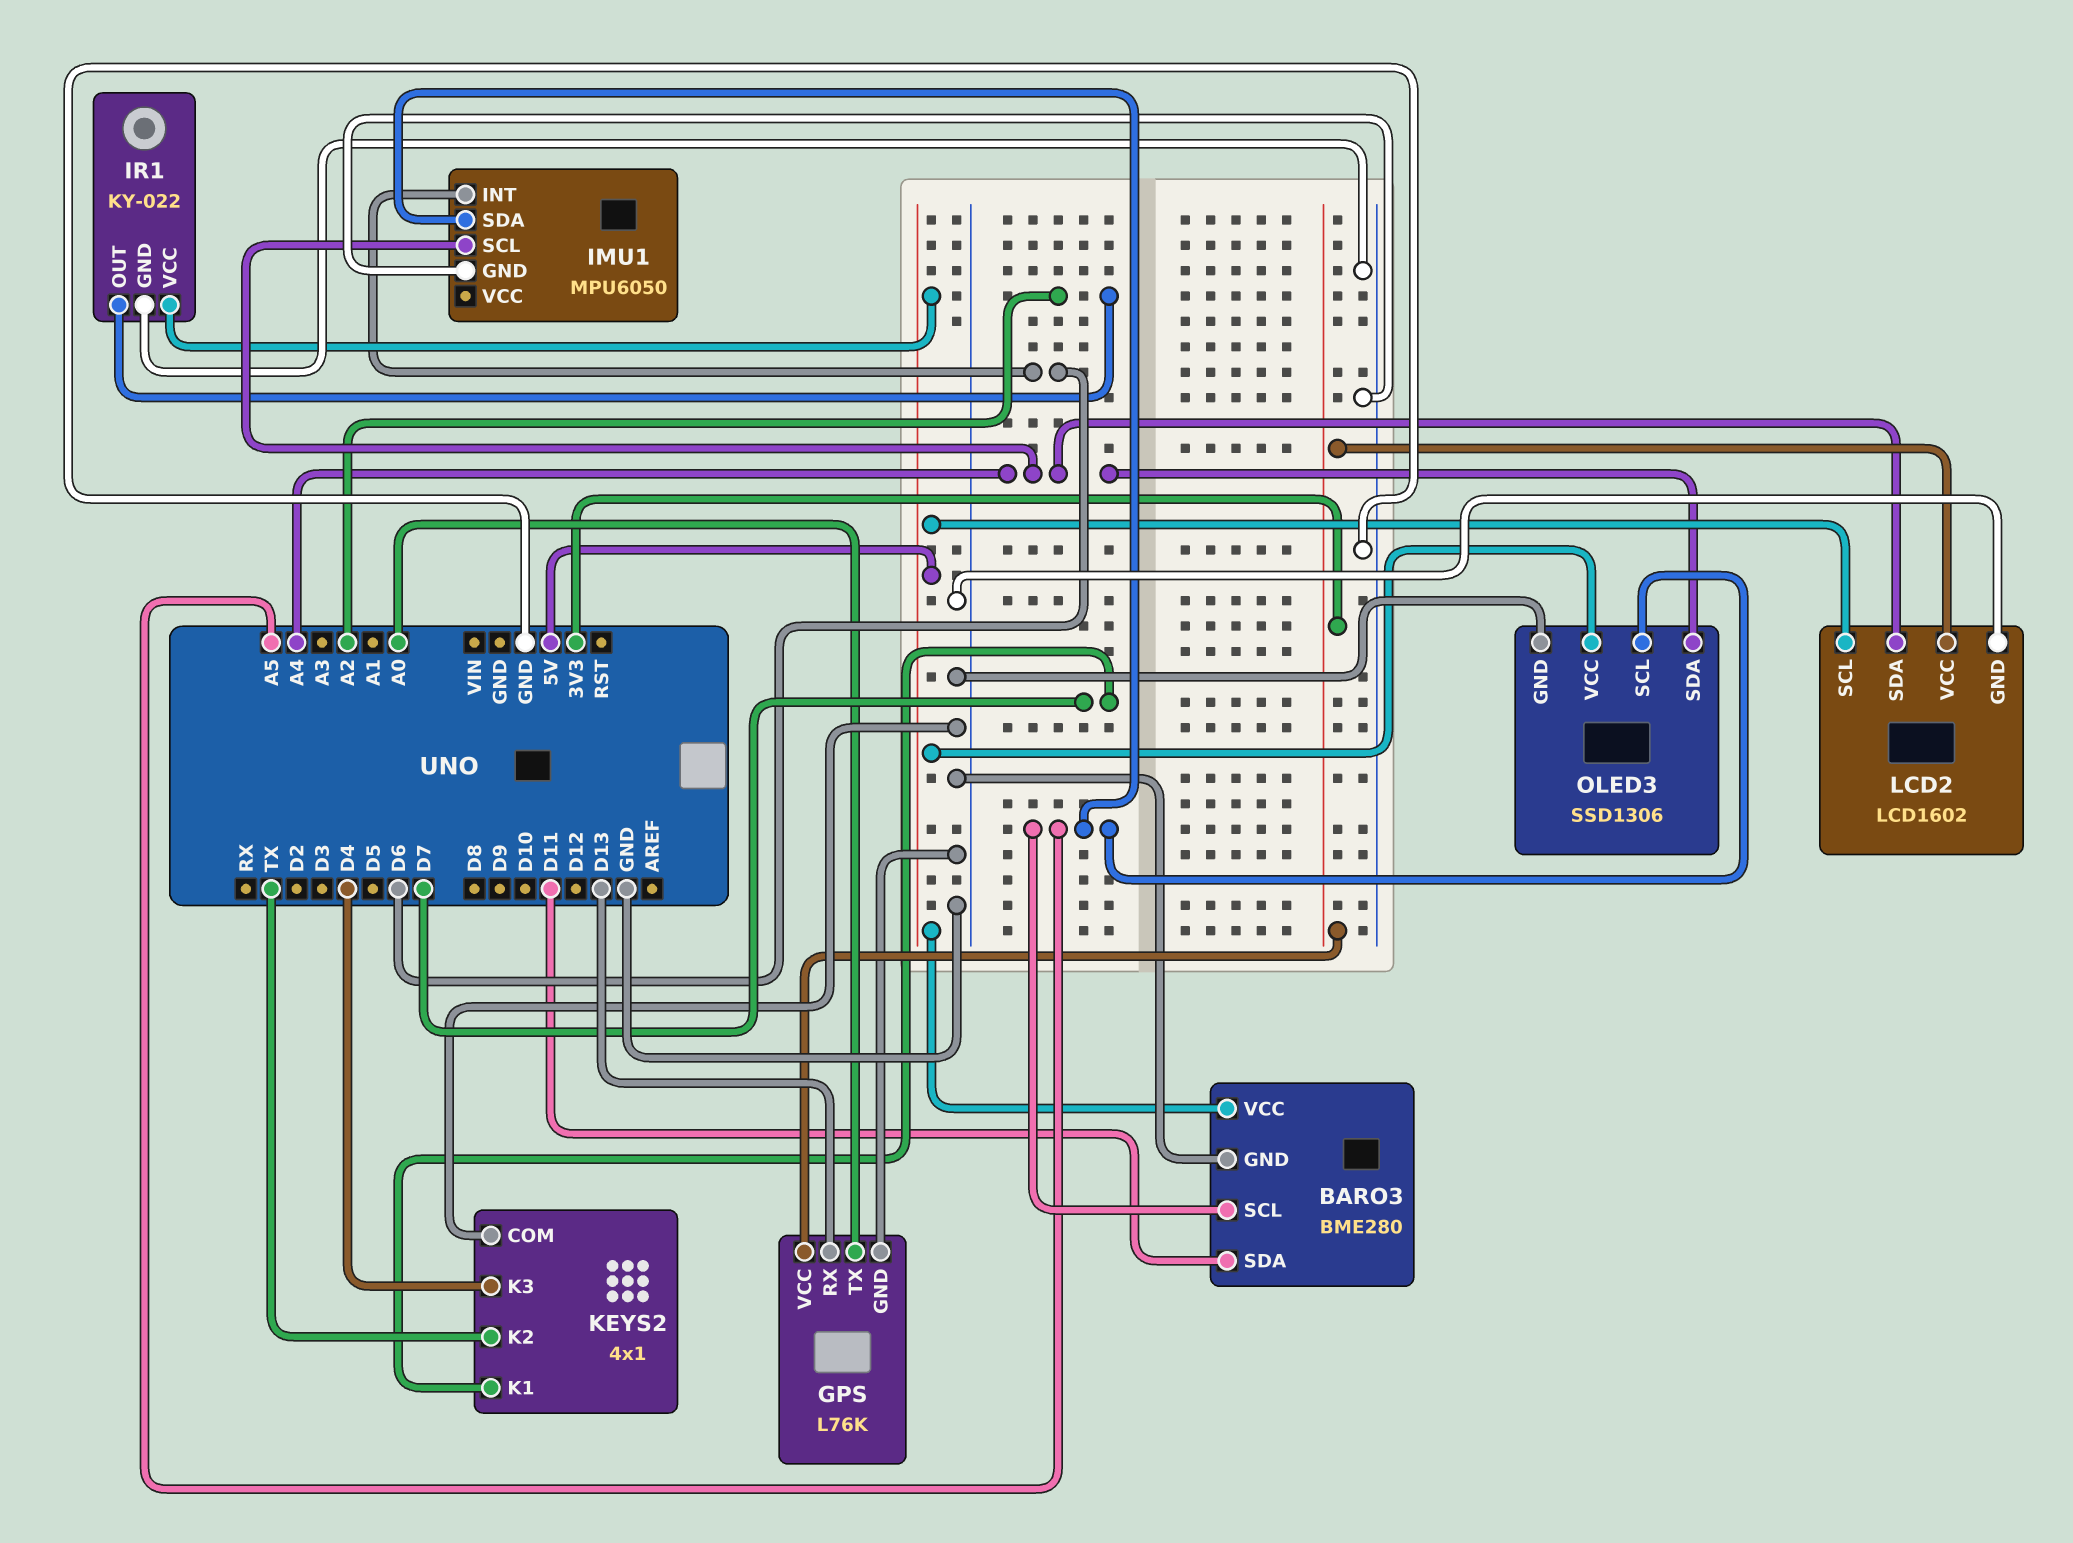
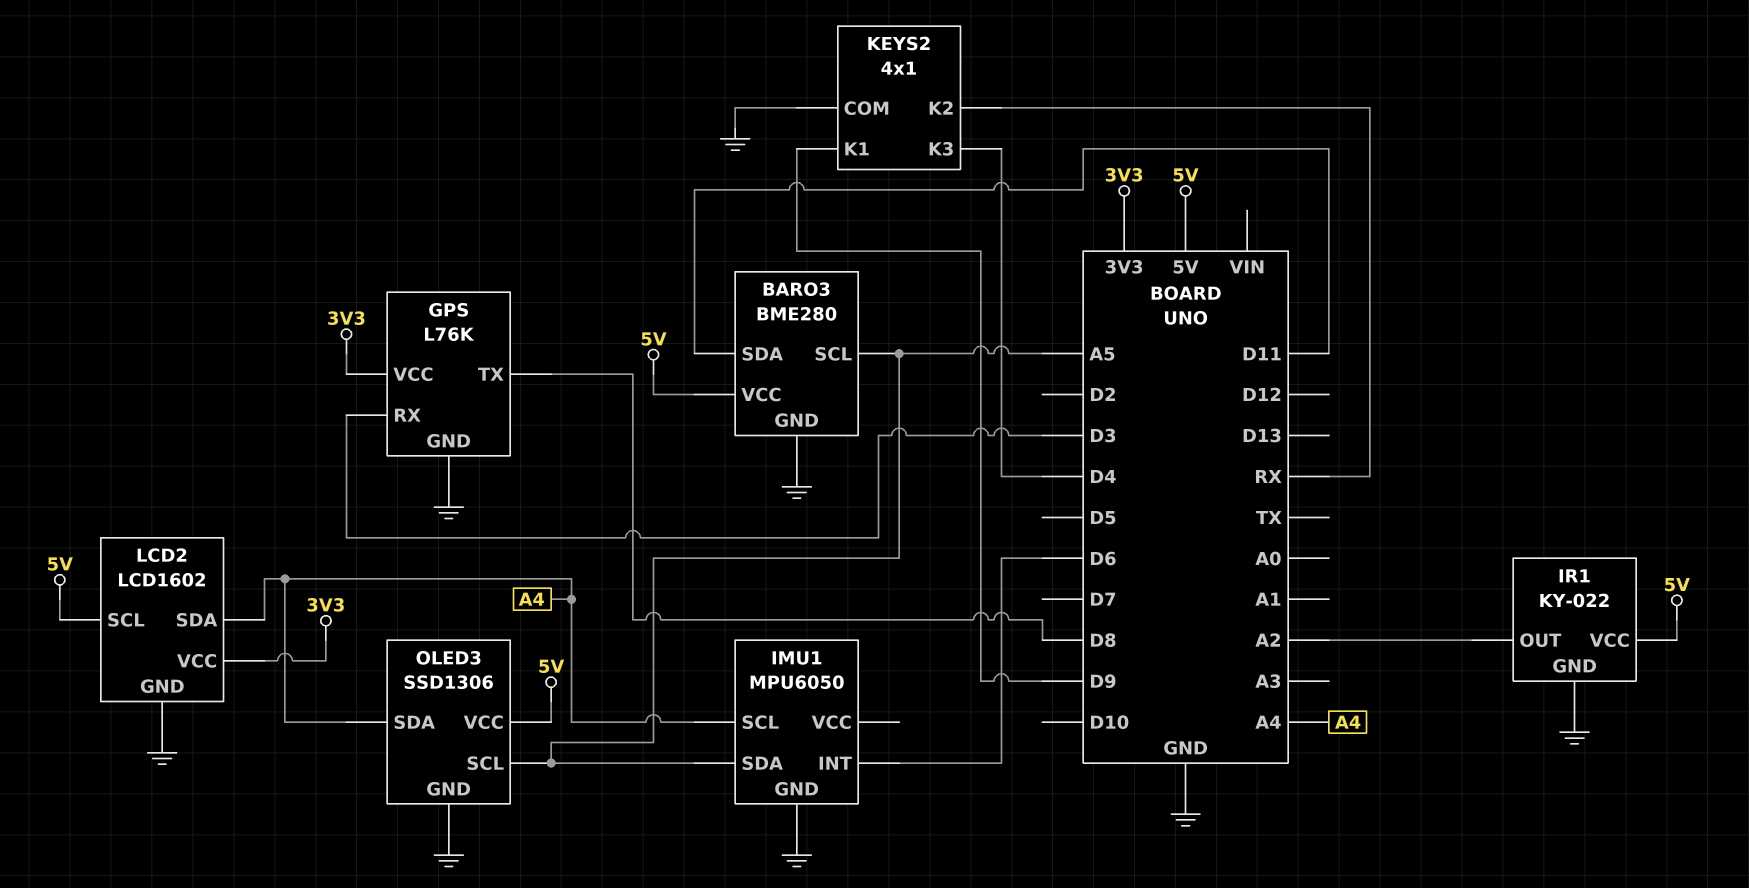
GPS pin RX: D13 -> D3
GPS pin TX: A0 -> D8
KEYS2 pin K1: D7 -> D9
KEYS2 pin K2: TX -> RX

